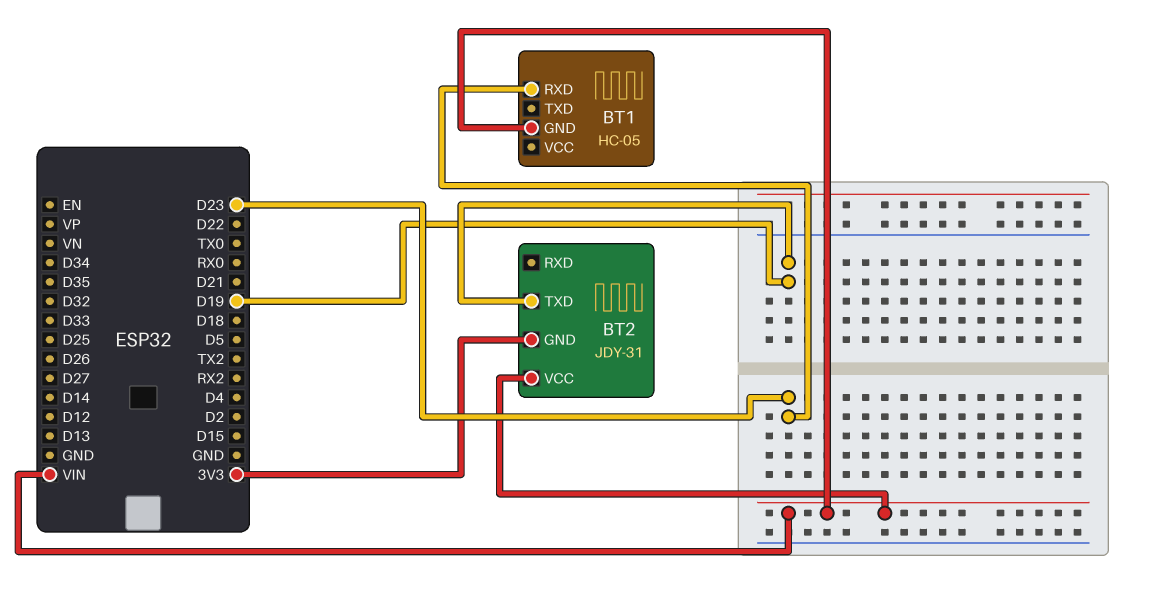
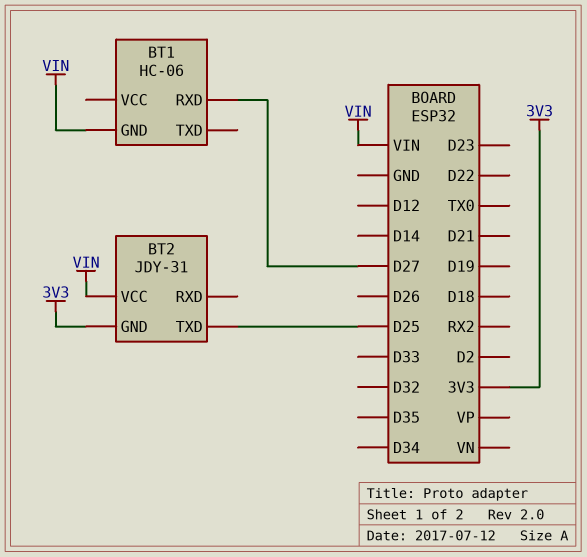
BT1: HC-05 -> HC-06
BT1 pin RXD: D23 -> D27
BT2 pin TXD: D19 -> D25

